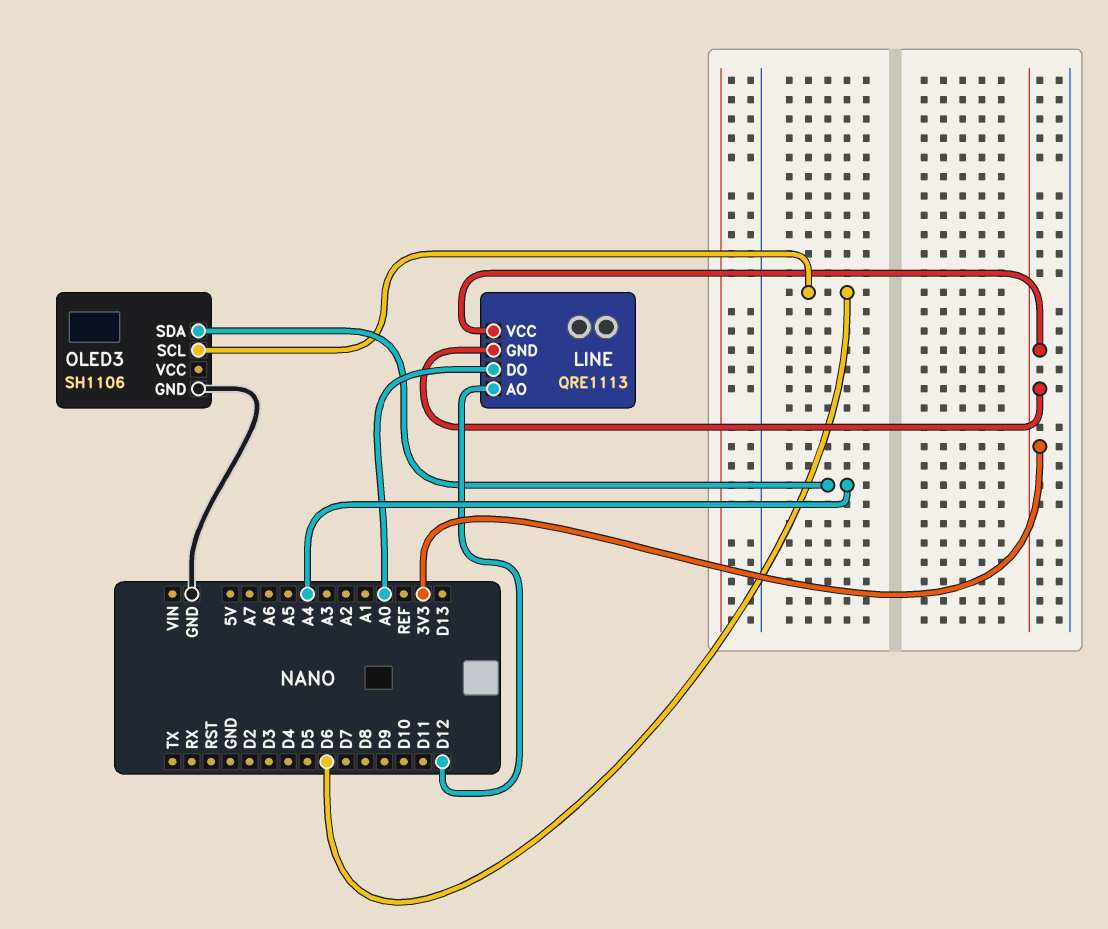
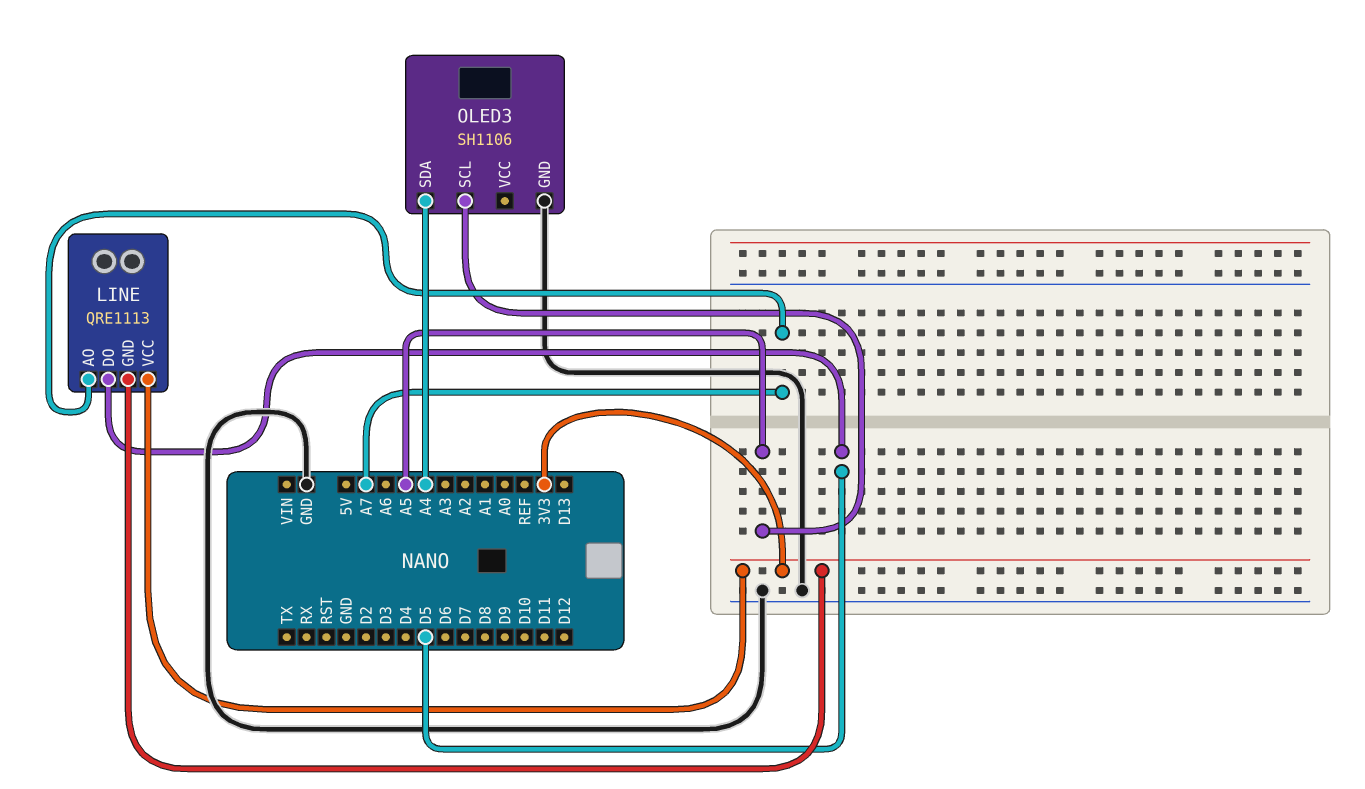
LINE pin AO: D12 -> A7
LINE pin DO: A0 -> D5
OLED3 pin SCL: D6 -> A5

